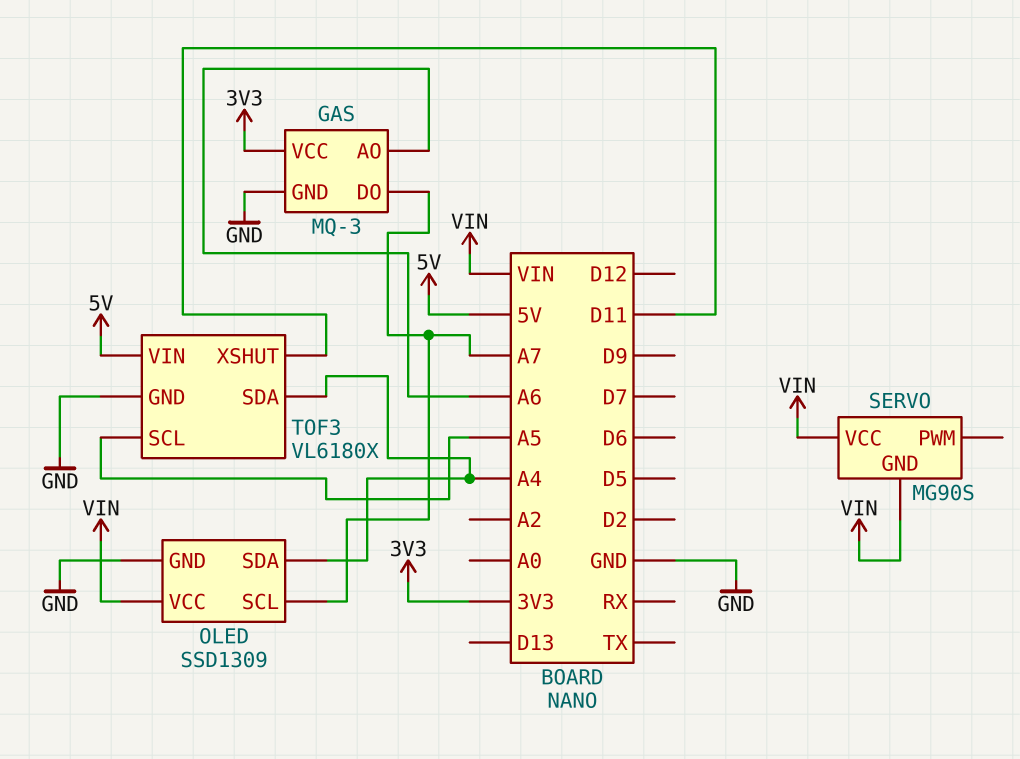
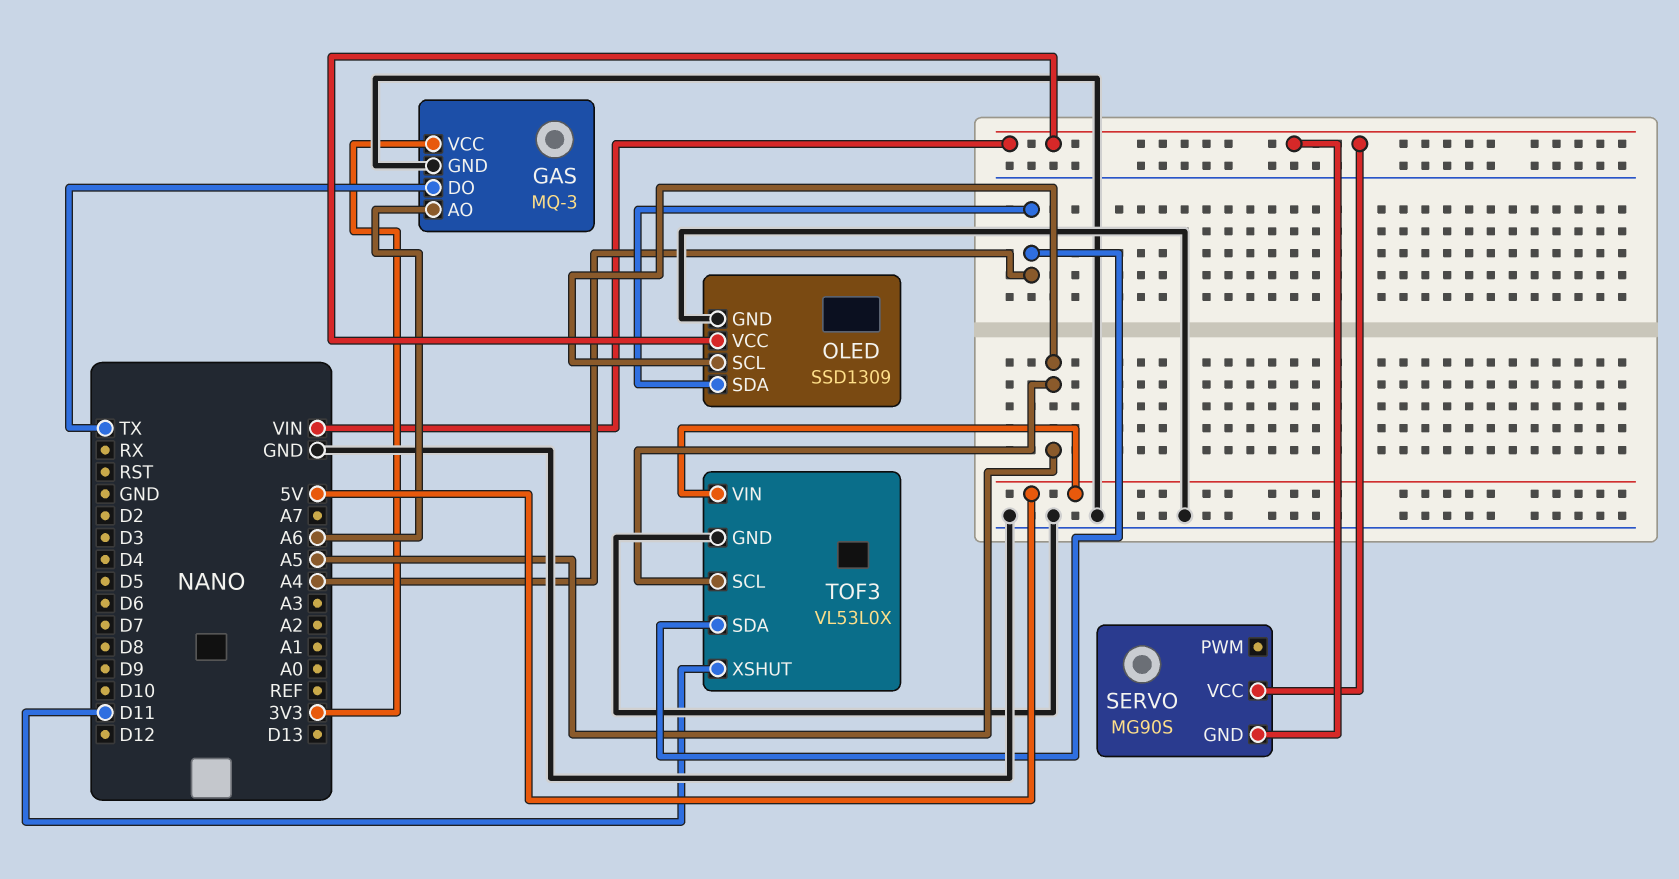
GAS pin DO: A7 -> TX
OLED pin SCL: A7 -> A5
TOF3: VL6180X -> VL53L0X

